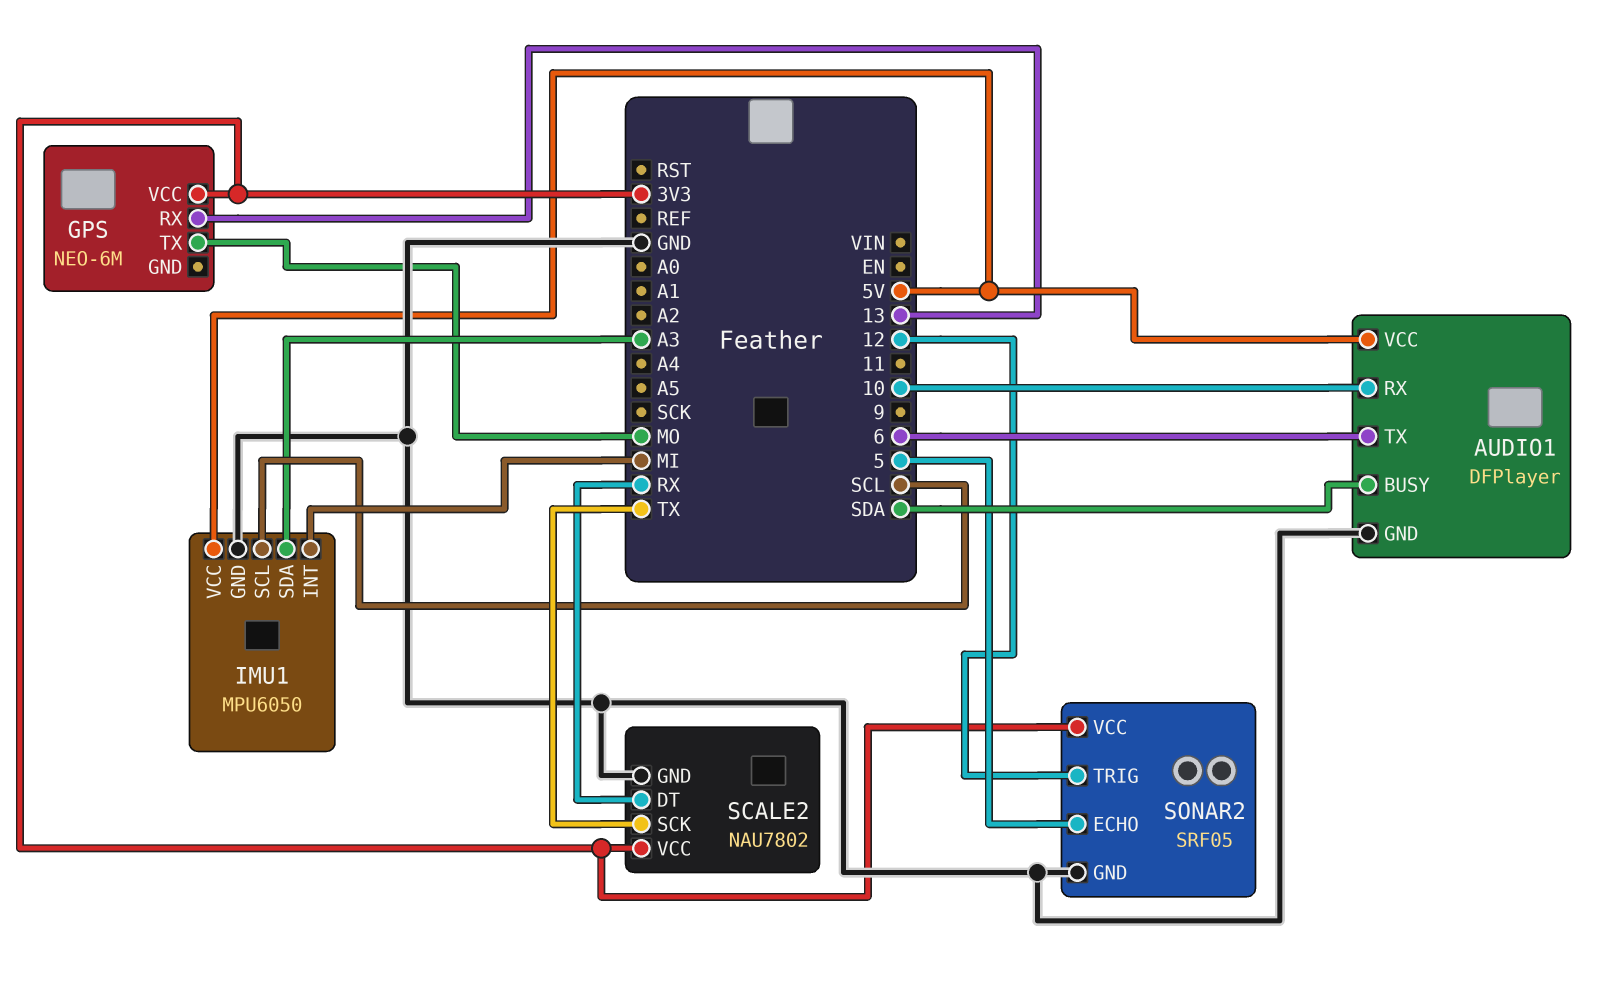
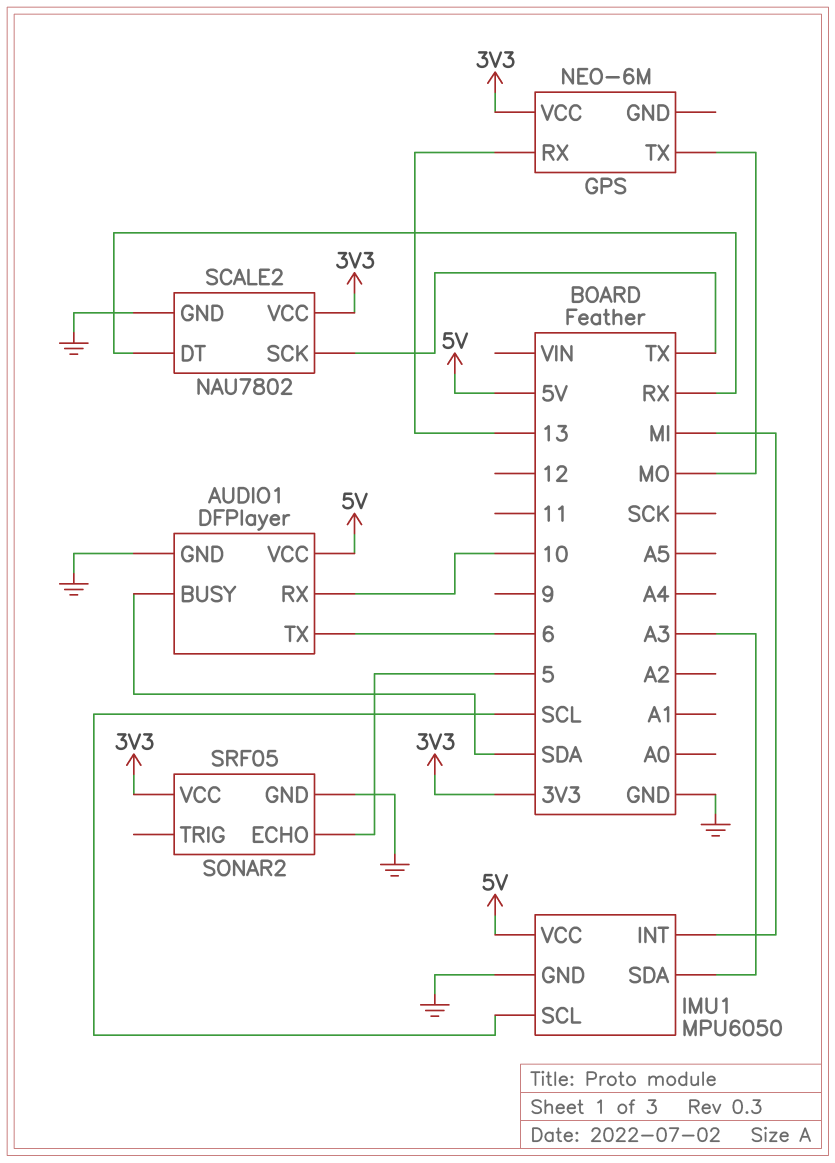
SONAR2 pin TRIG: 12 -> none

